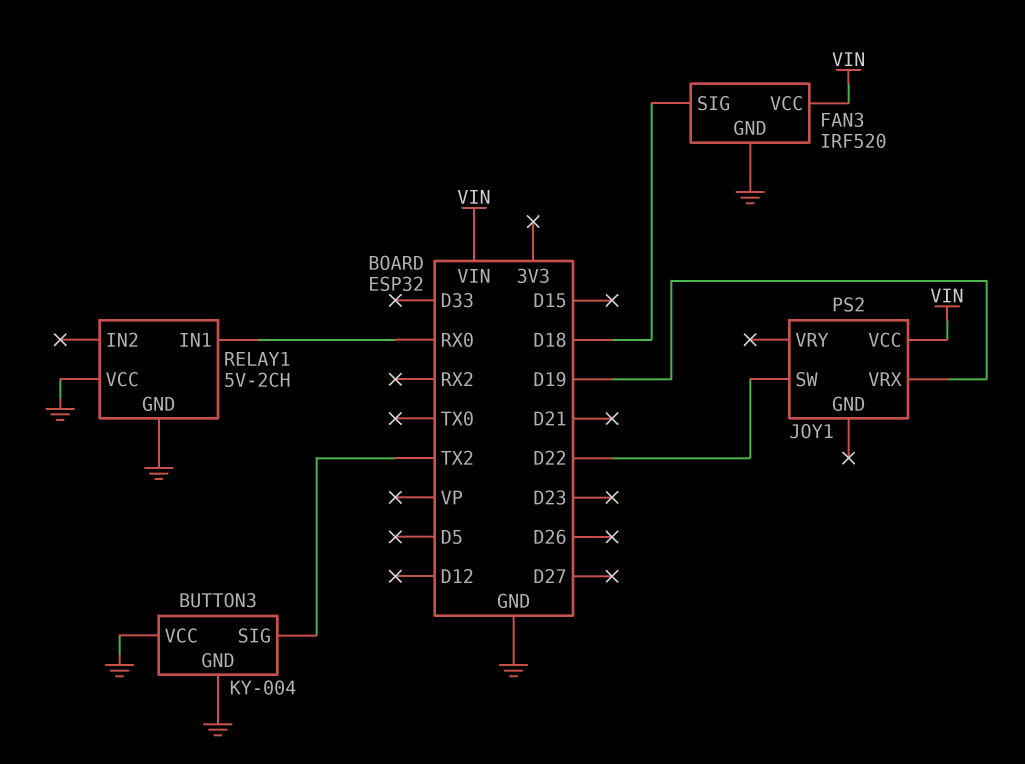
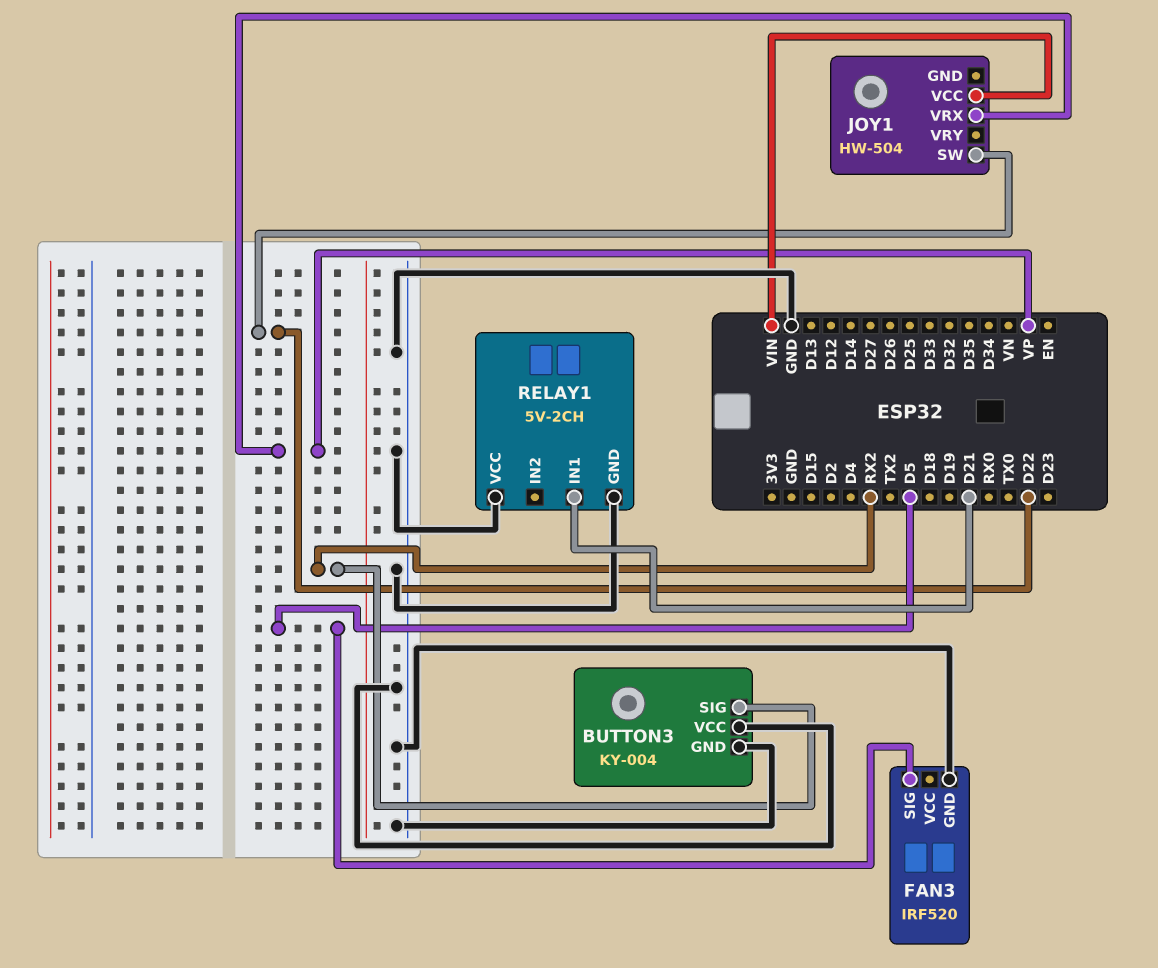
BUTTON3 pin SIG: TX2 -> RX2
FAN3 pin SIG: D18 -> D5
FAN3 pin VCC: VIN -> none
JOY1: PS2 -> HW-504
JOY1 pin VRX: D19 -> VP
RELAY1 pin IN1: RX0 -> D21

